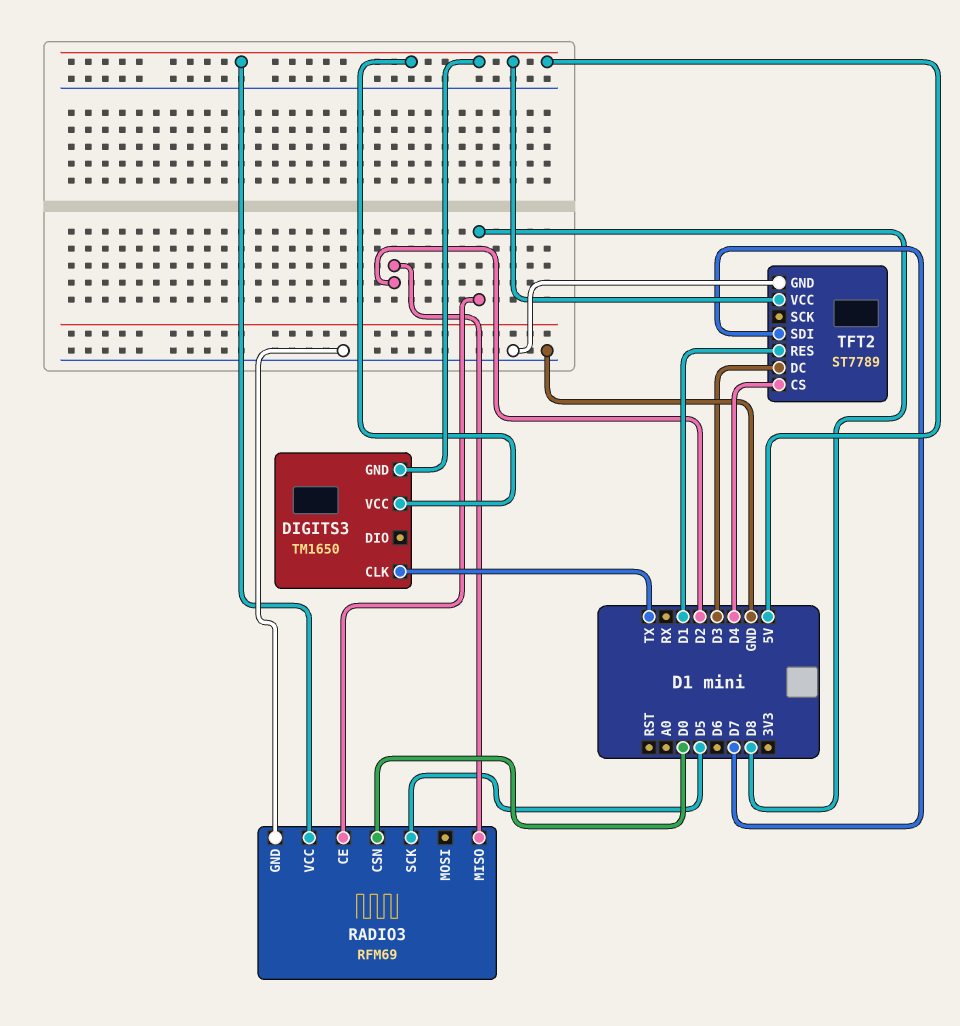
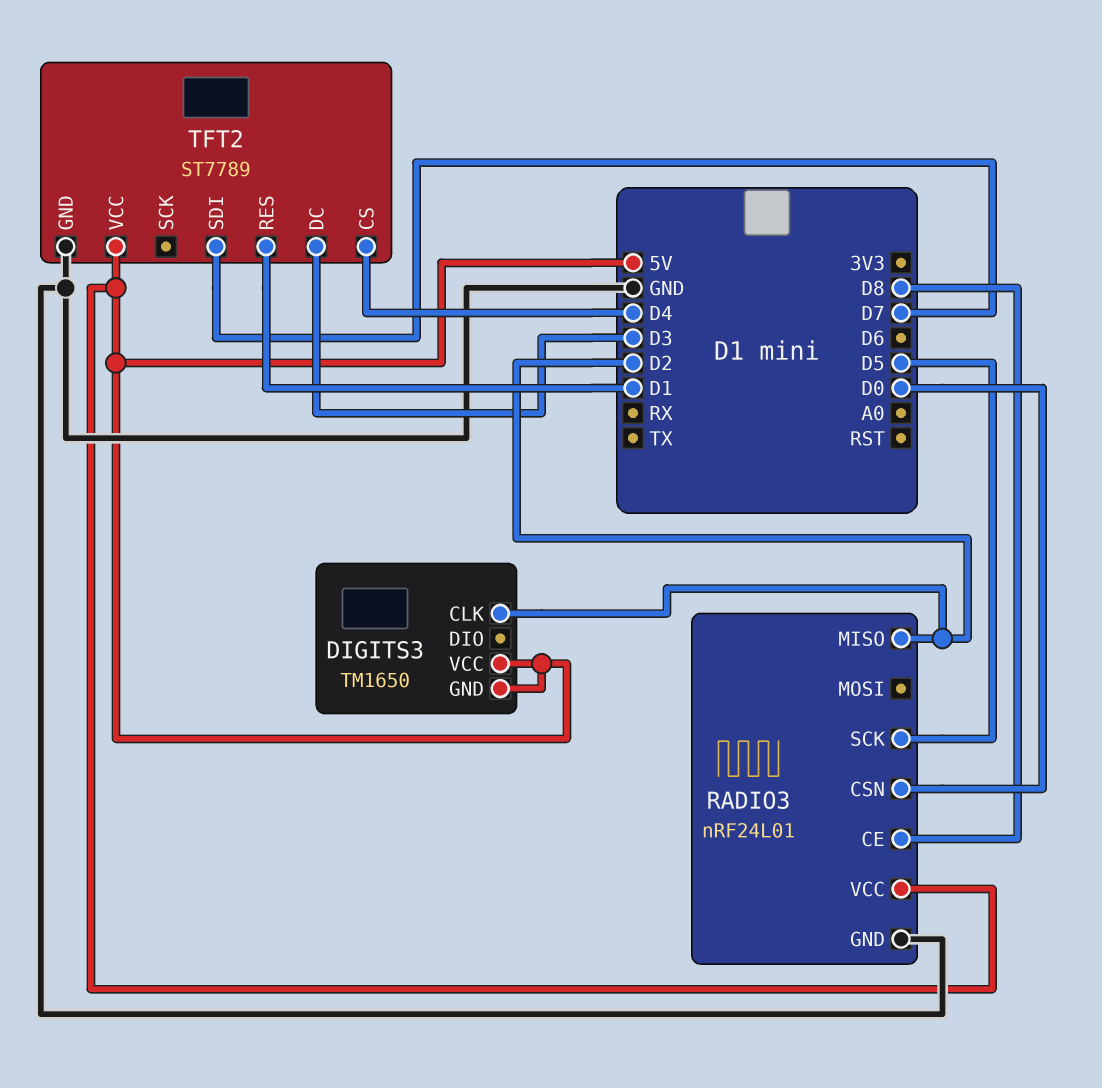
DIGITS3 pin CLK: TX -> D2
RADIO3: RFM69 -> nRF24L01

